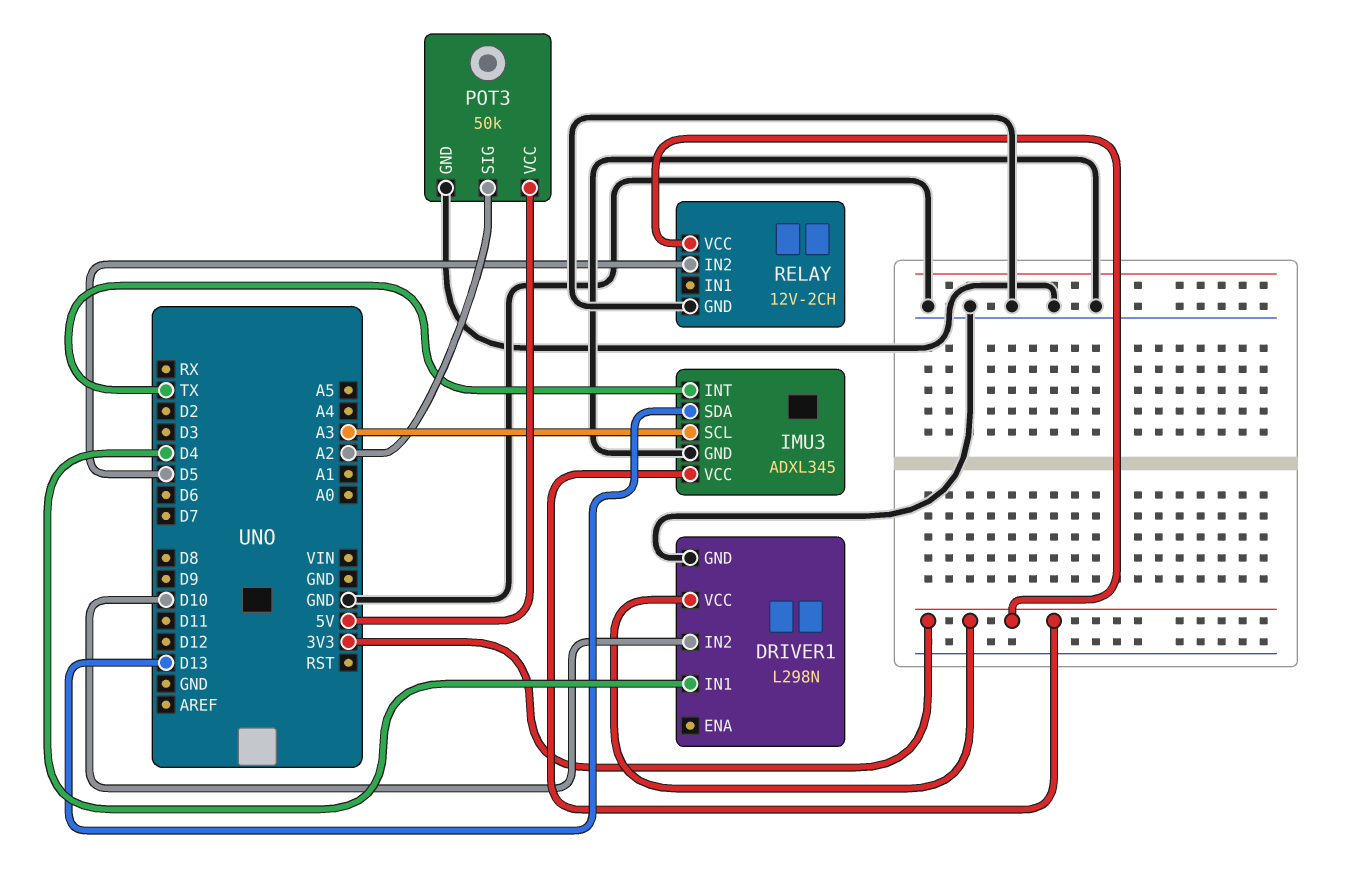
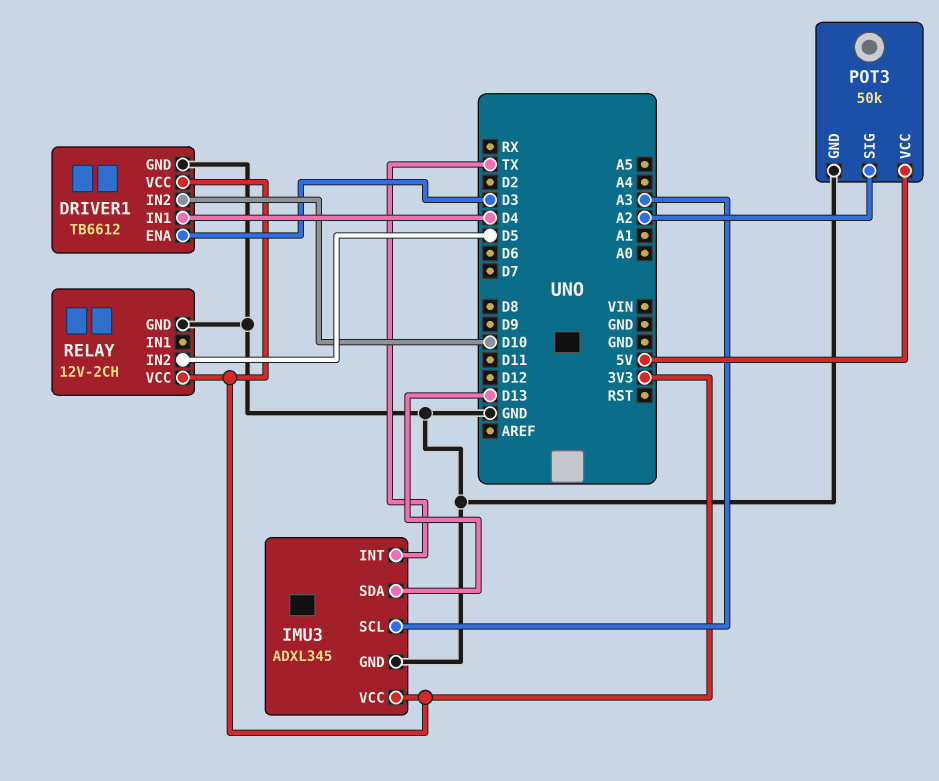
DRIVER1: L298N -> TB6612
DRIVER1 pin ENA: none -> D3

